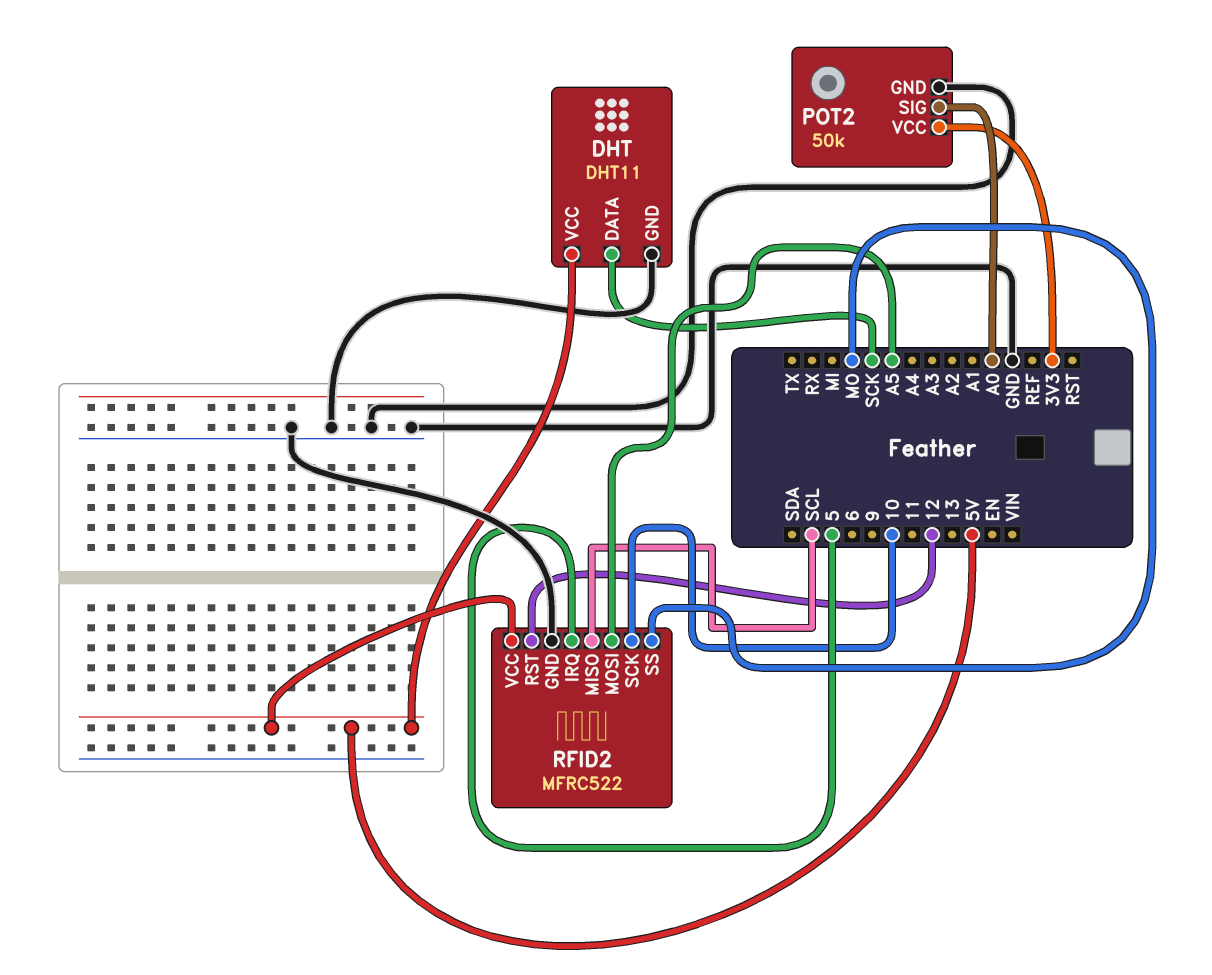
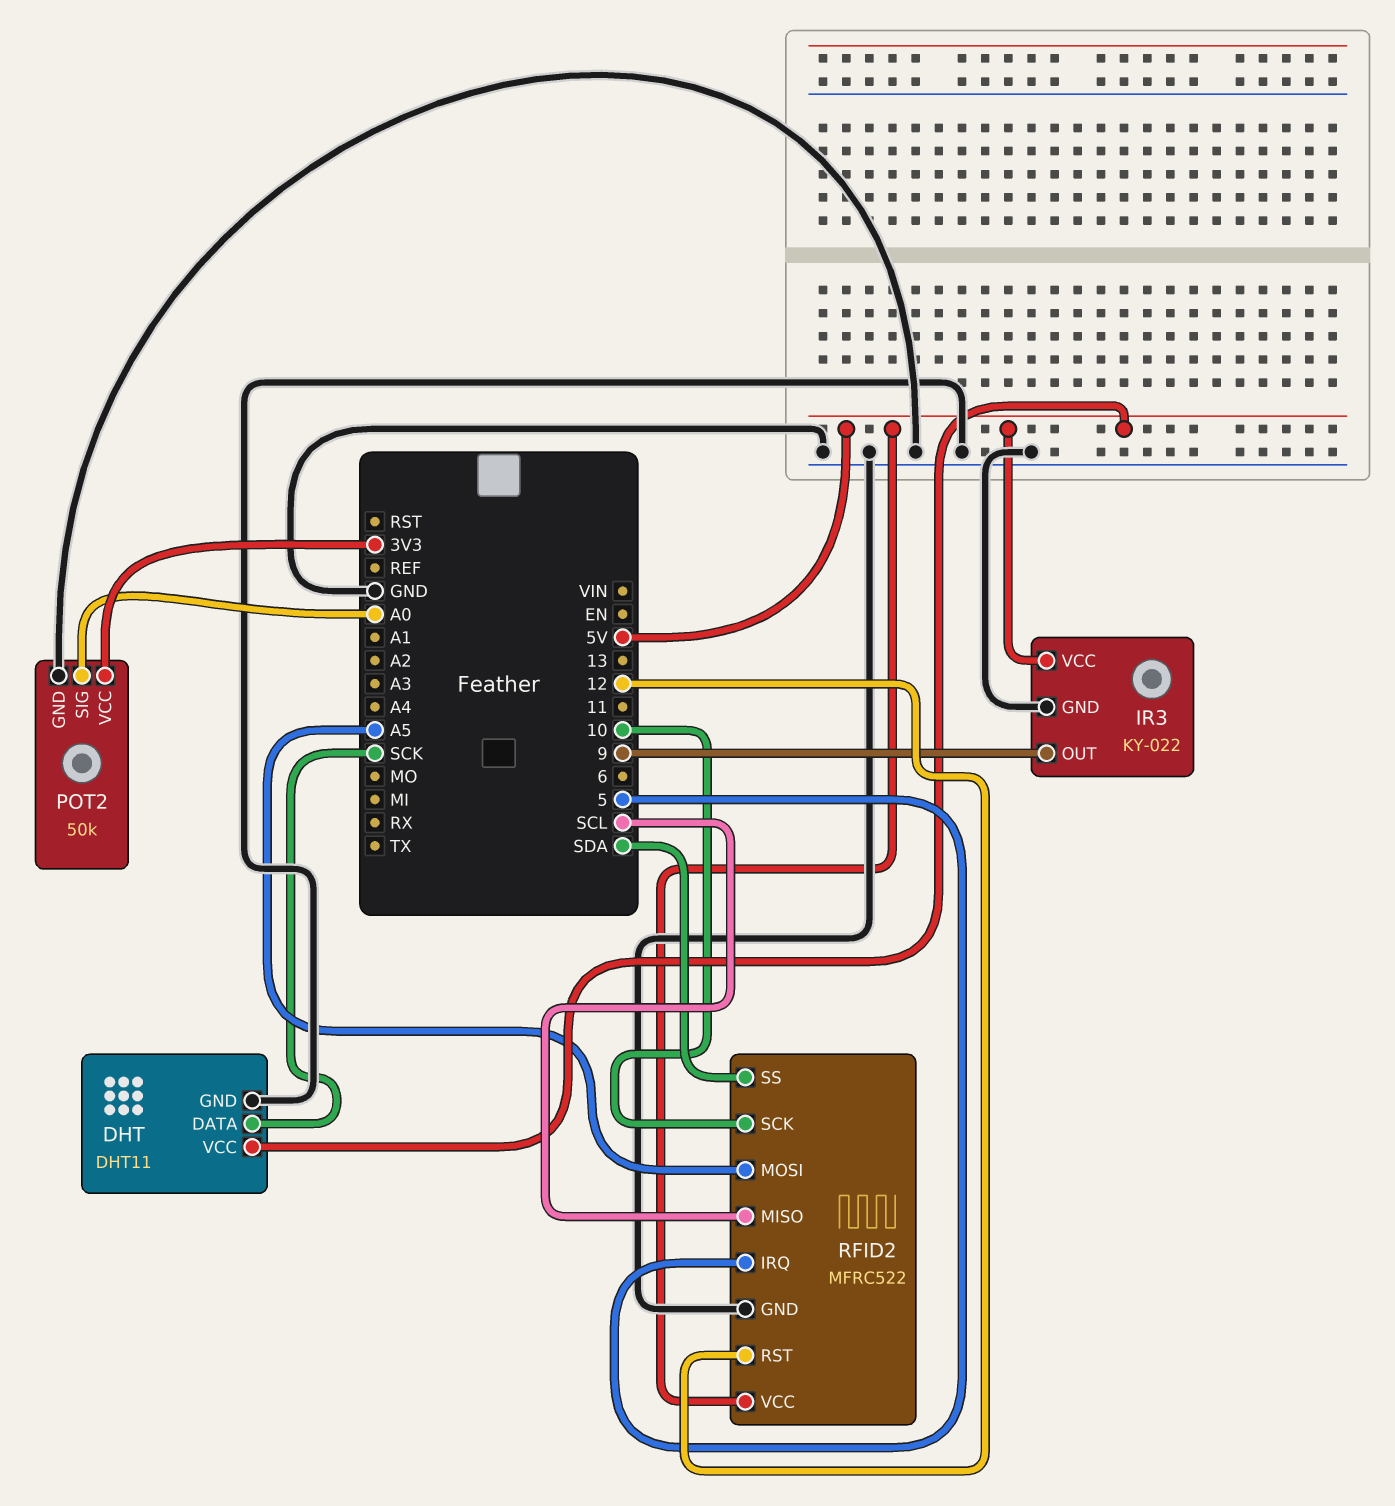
IR3: none -> KY-022
IR3 pin GND: none -> GND
IR3 pin OUT: none -> 9
IR3 pin VCC: none -> 5V
RFID2 pin SS: MO -> SDA

